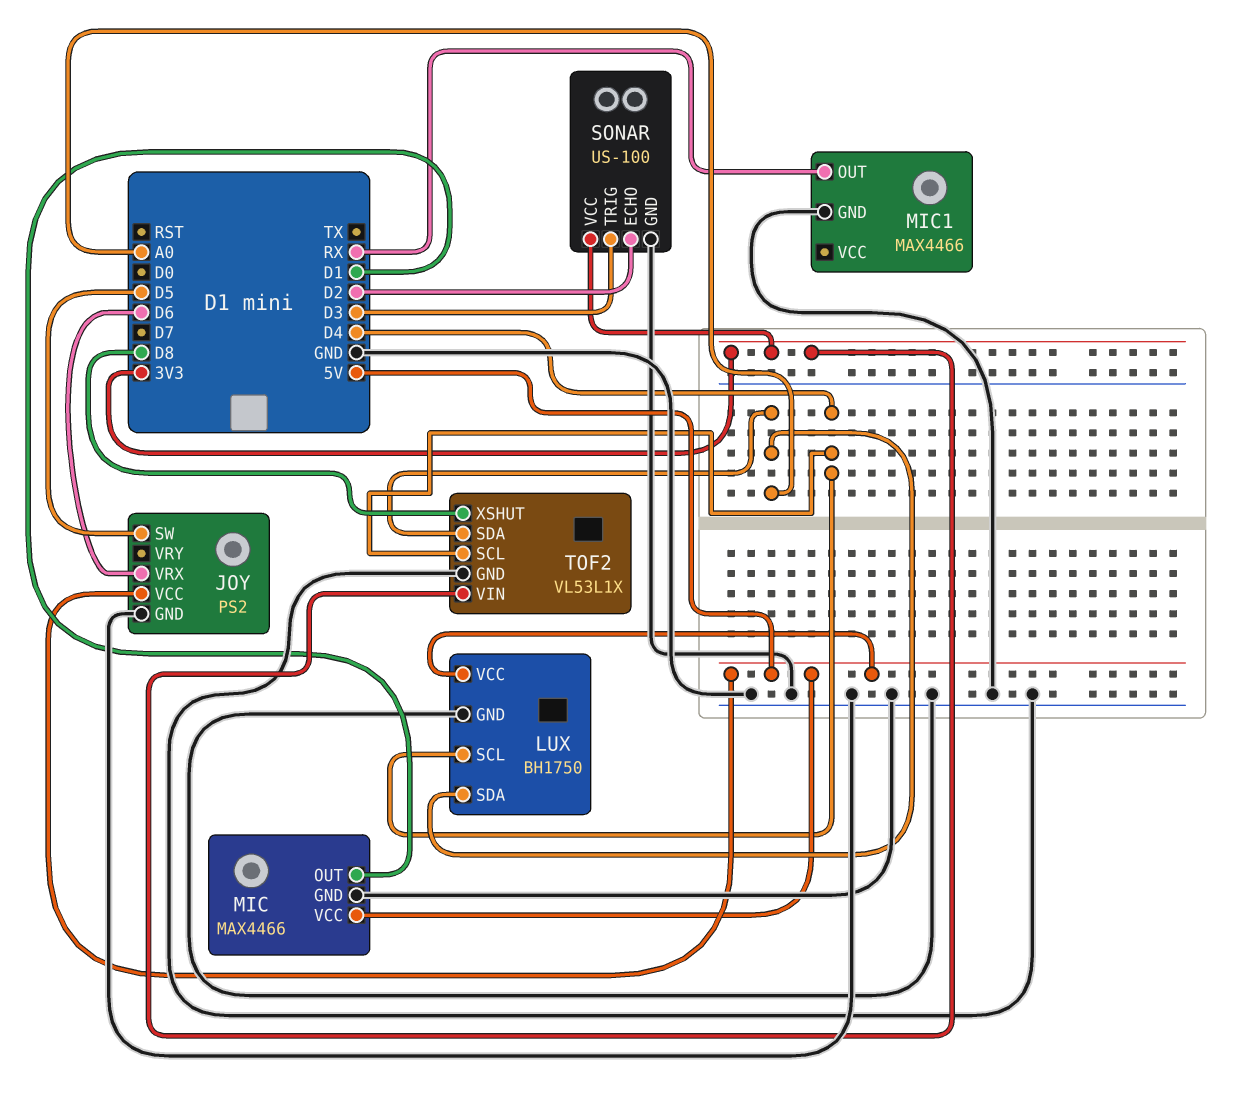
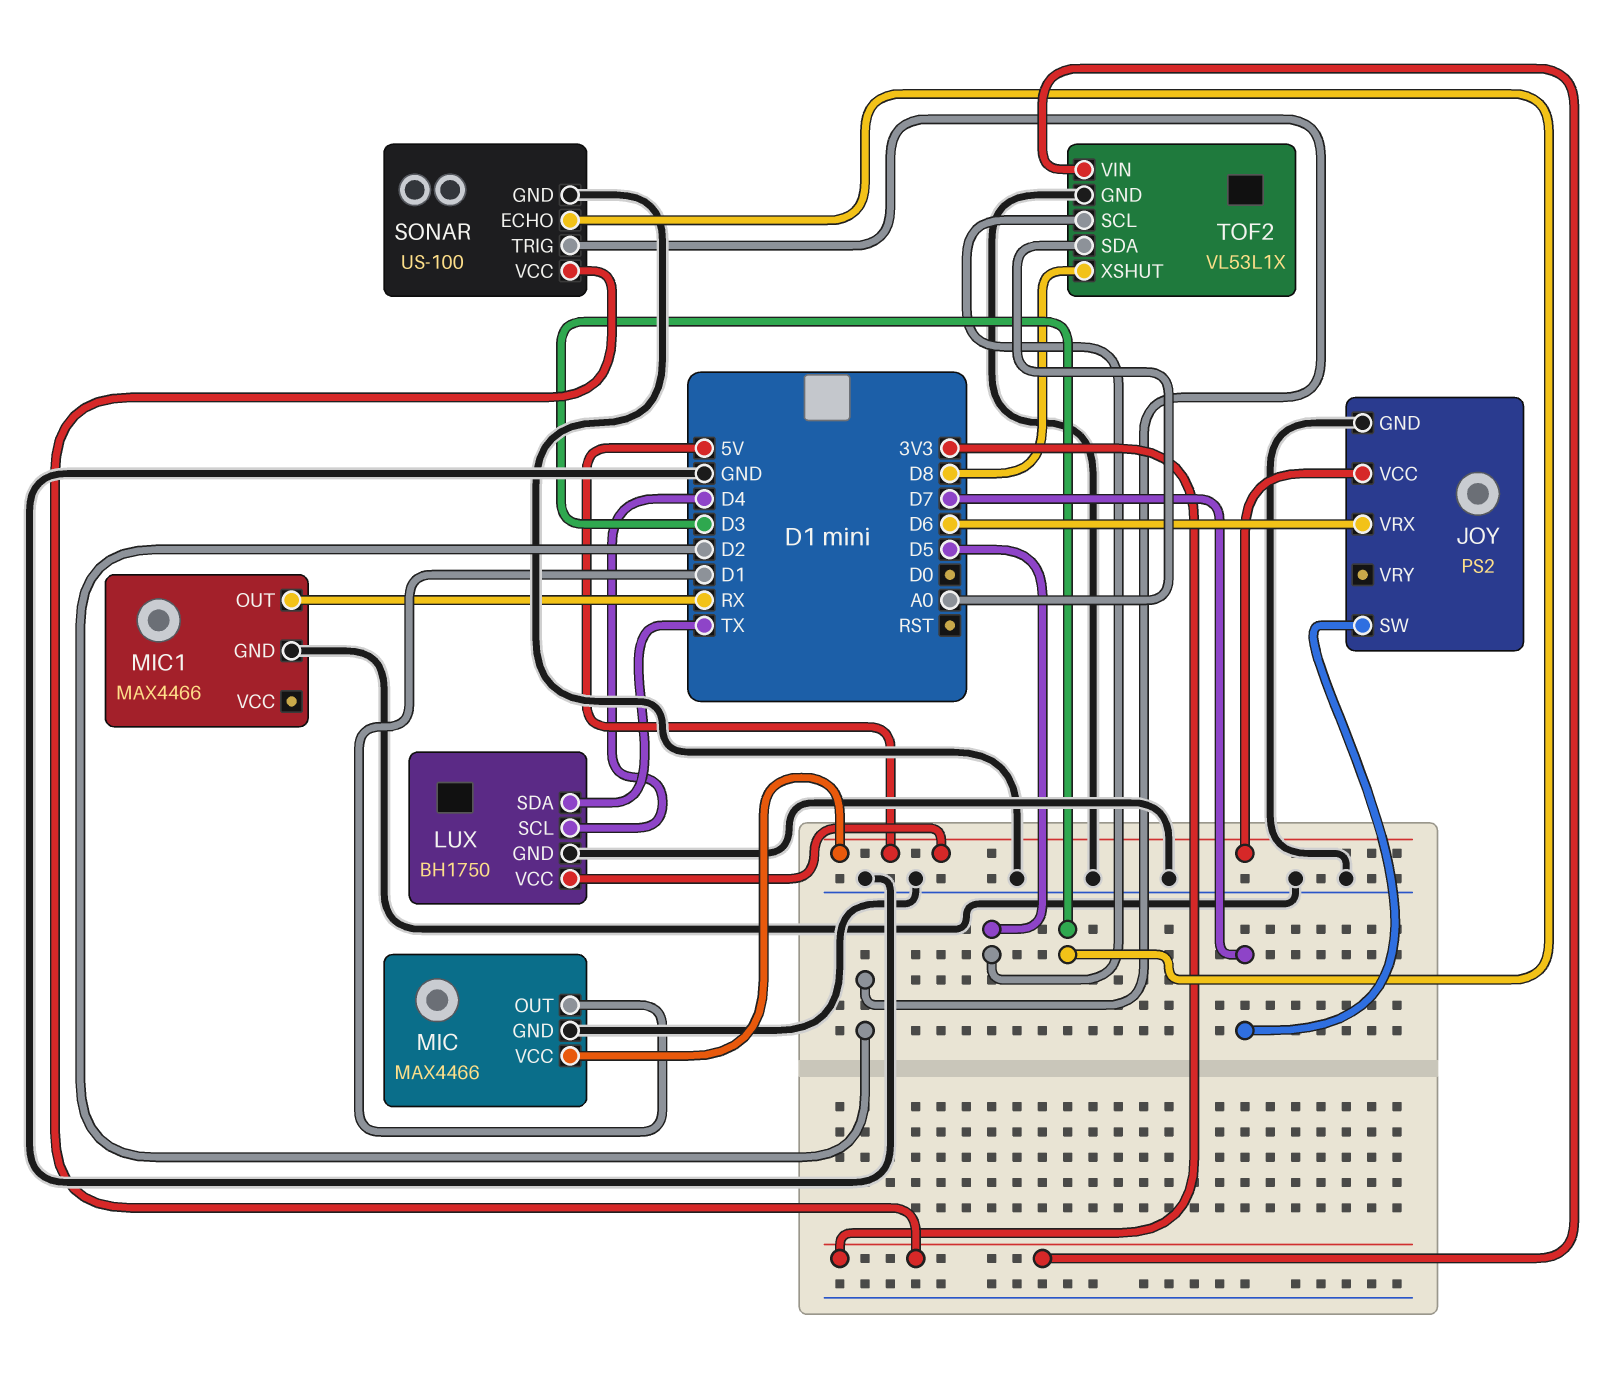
JOY pin SW: D5 -> D7
LUX pin SDA: A0 -> TX
SONAR pin ECHO: D2 -> D3
SONAR pin TRIG: D3 -> D2
TOF2 pin SCL: D4 -> D5

